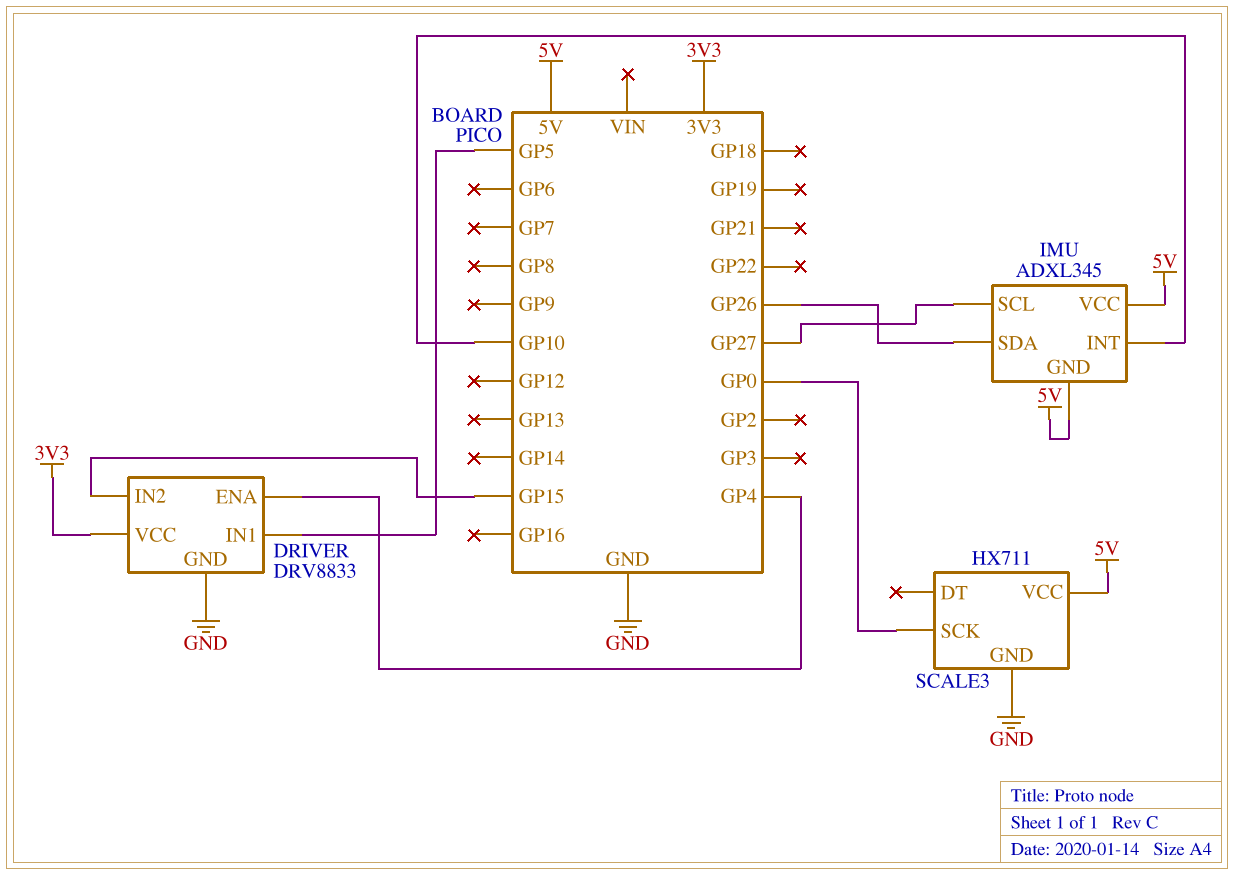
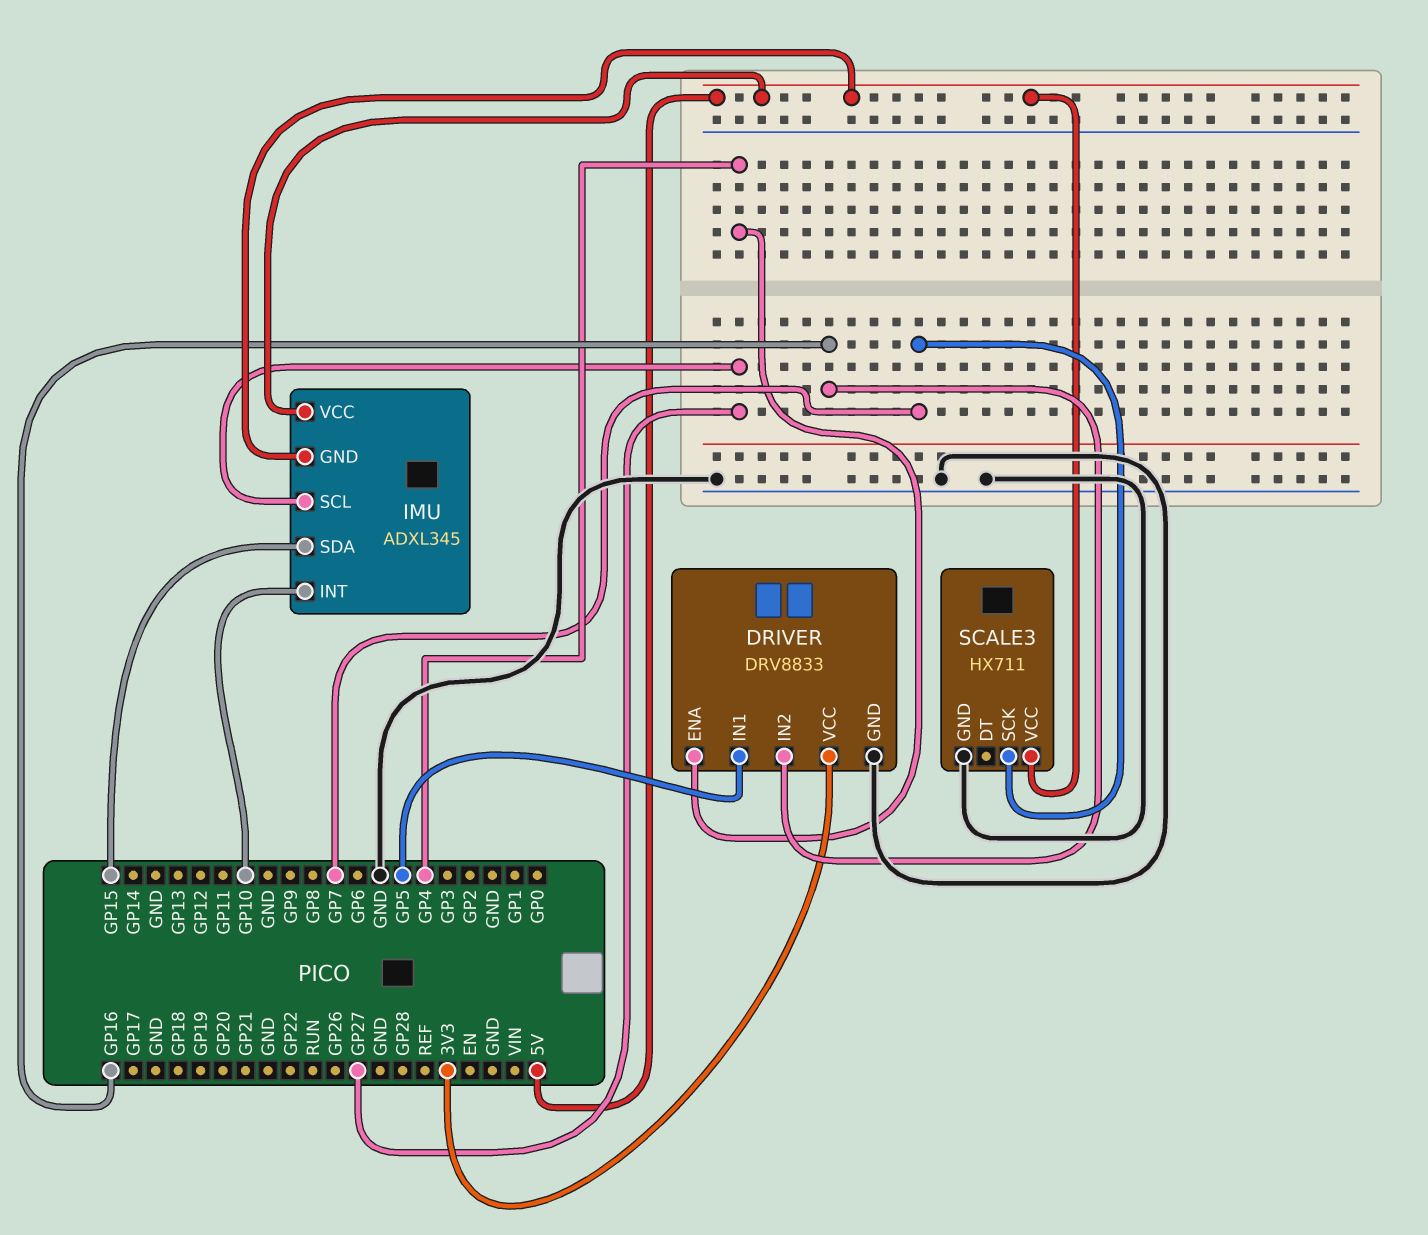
DRIVER pin IN2: GP15 -> GP16
IMU pin SDA: GP26 -> GP15
SCALE3 pin SCK: GP0 -> GP7

